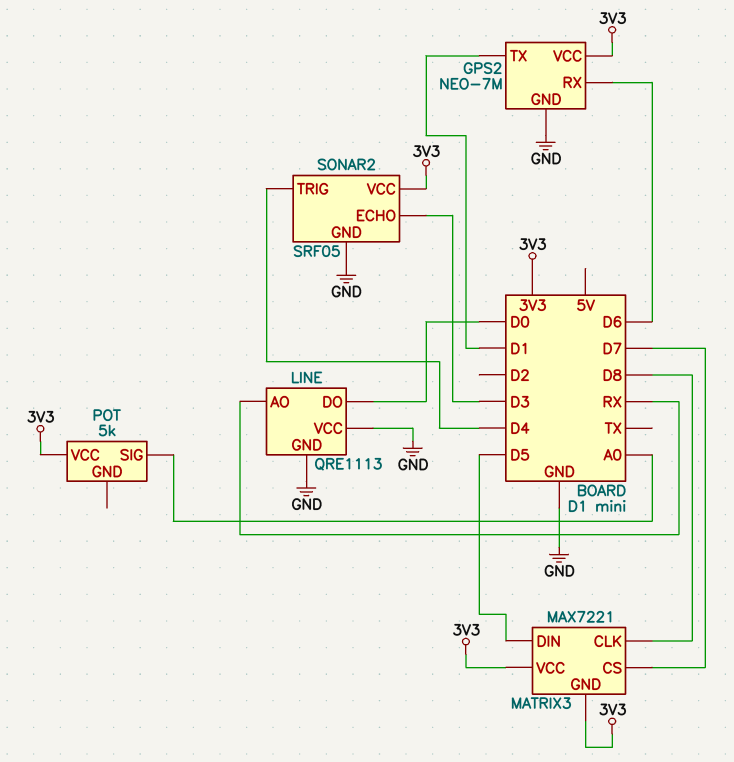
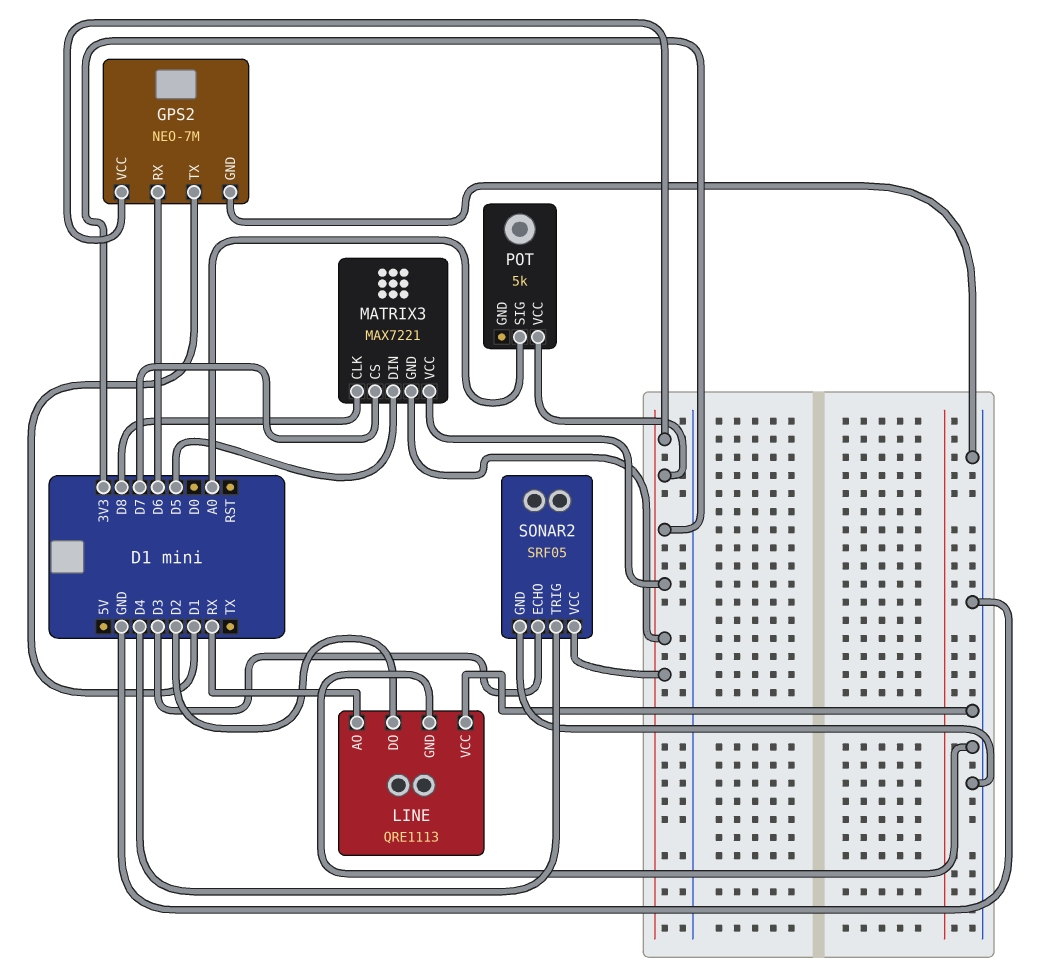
LINE pin DO: D0 -> D2

